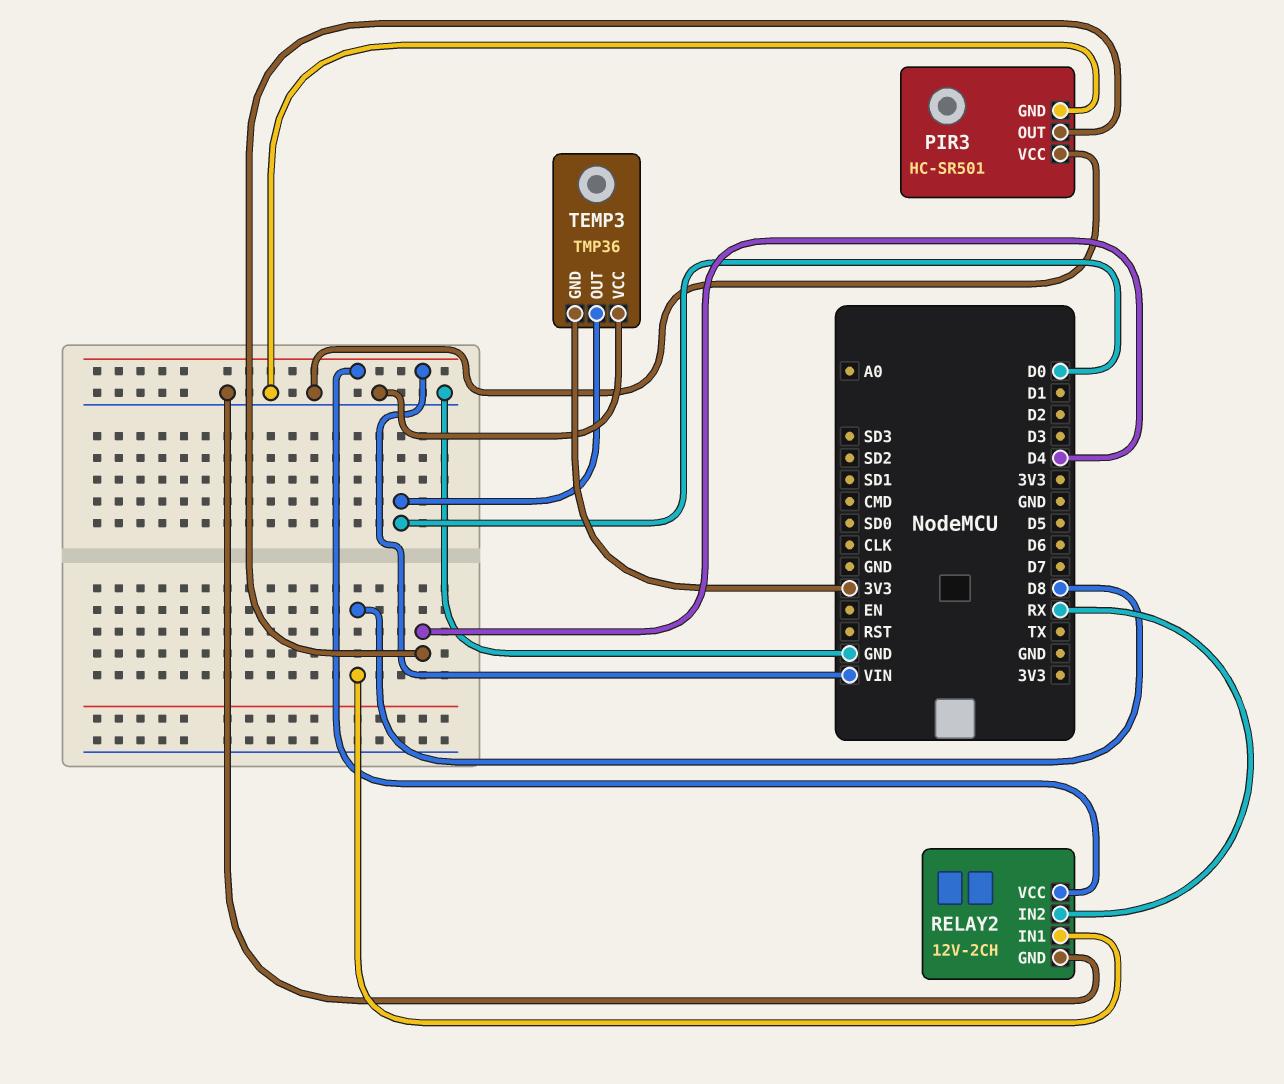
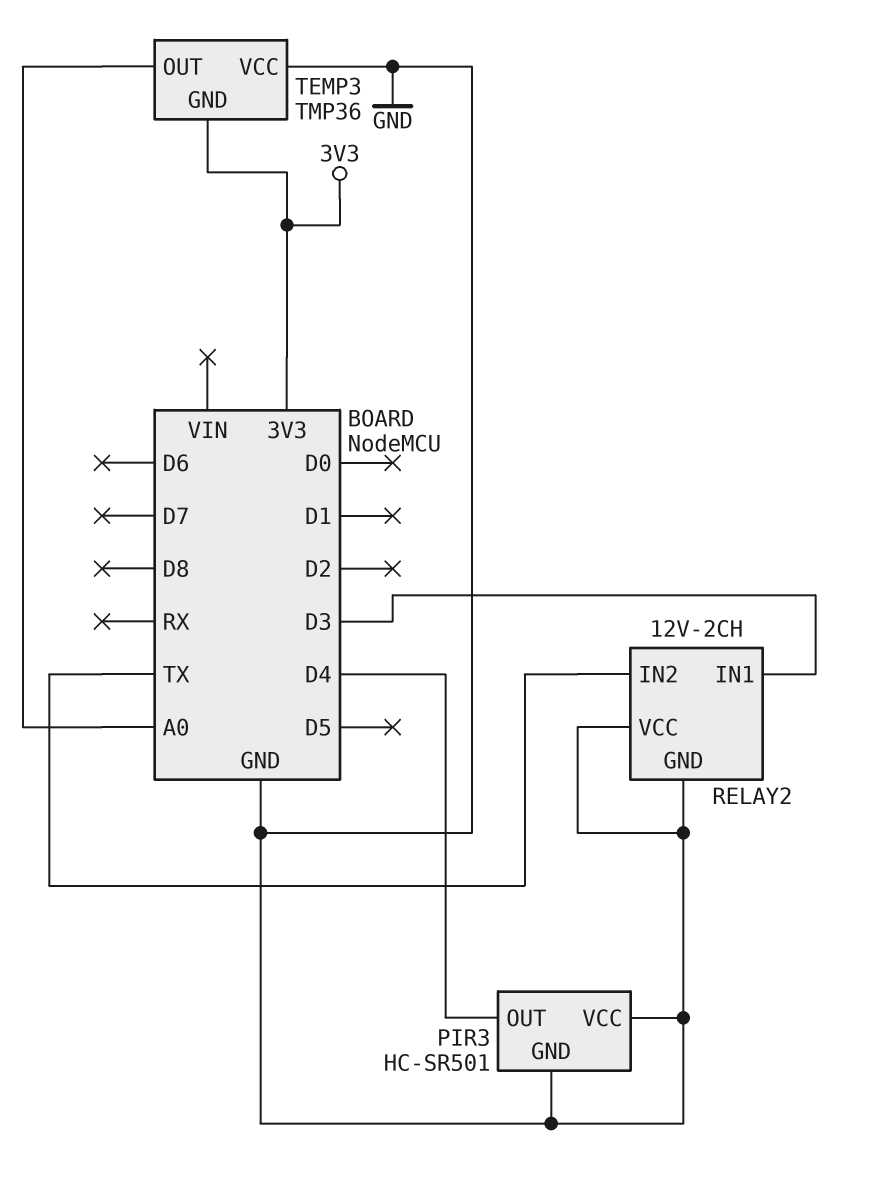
RELAY2 pin IN1: D8 -> D3
RELAY2 pin IN2: RX -> TX
RELAY2 pin VCC: VIN -> GND
TEMP3 pin OUT: D0 -> A0

